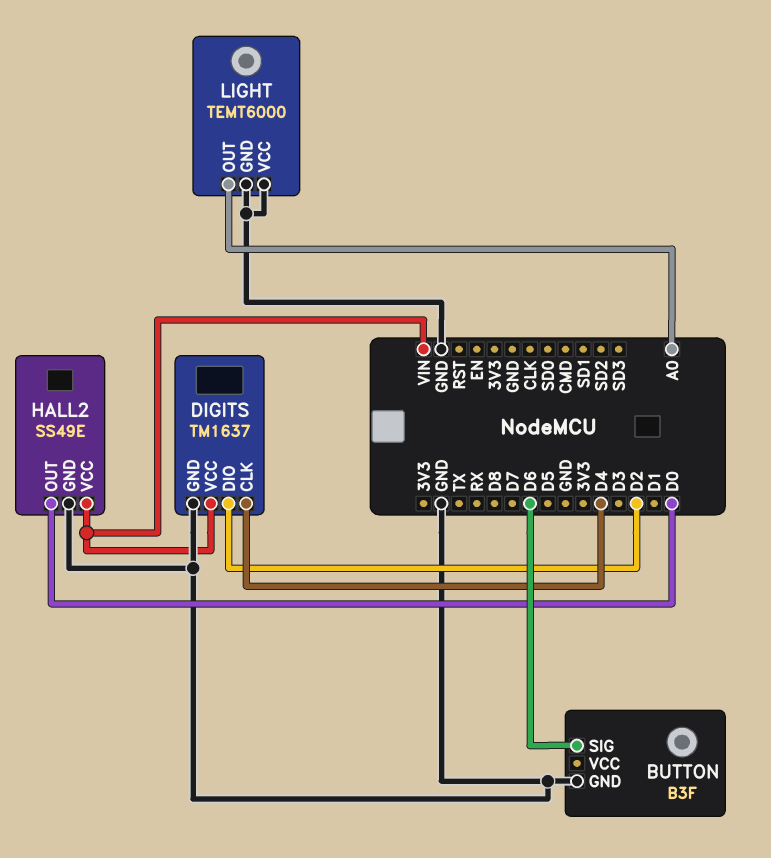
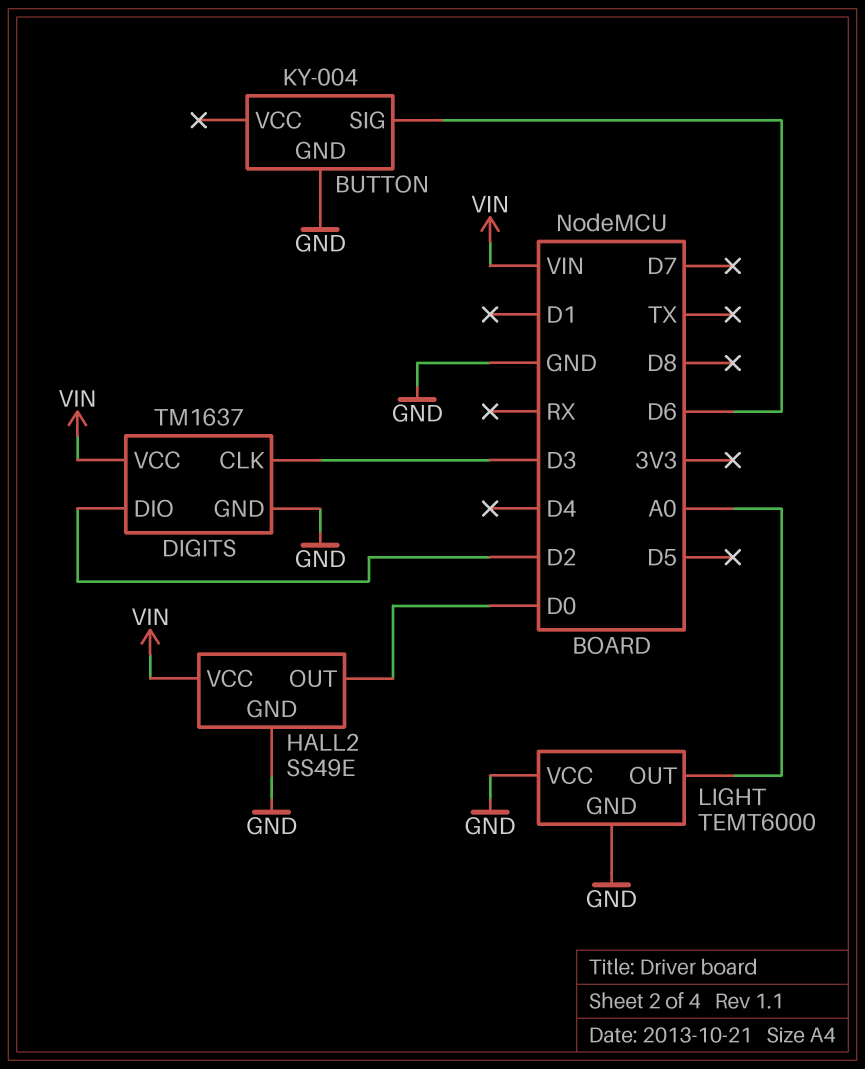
BUTTON: B3F -> KY-004
DIGITS pin CLK: D4 -> D3

